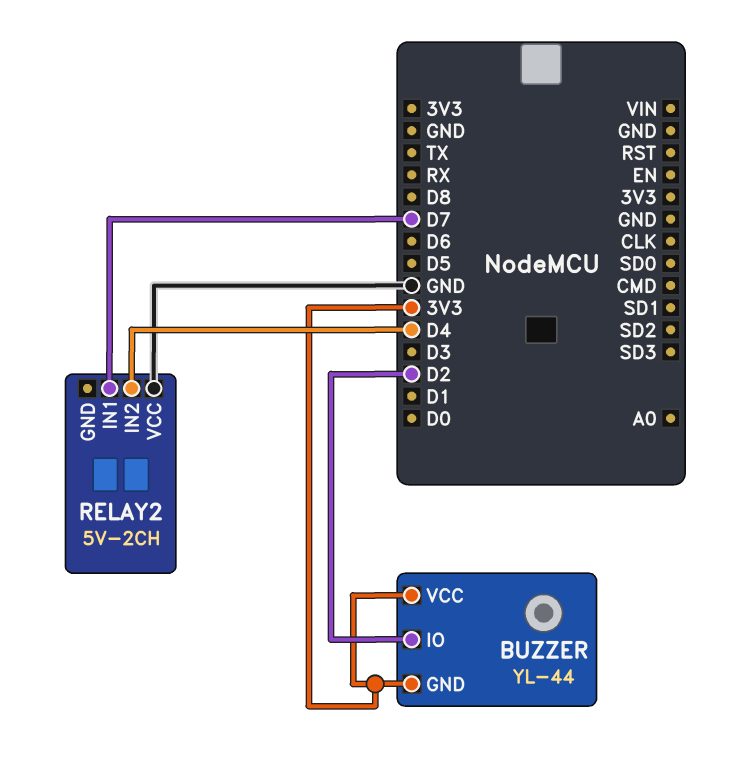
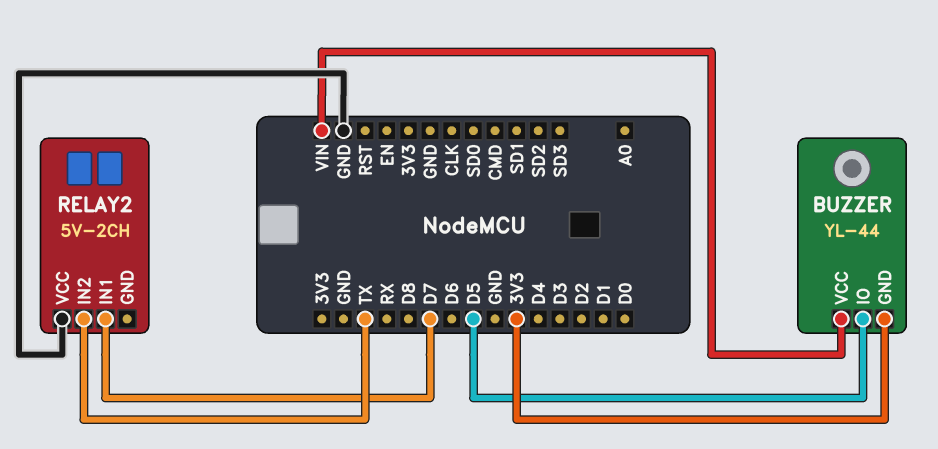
BUZZER pin IO: D2 -> D5
BUZZER pin VCC: 3V3 -> VIN
RELAY2 pin IN2: D4 -> TX

